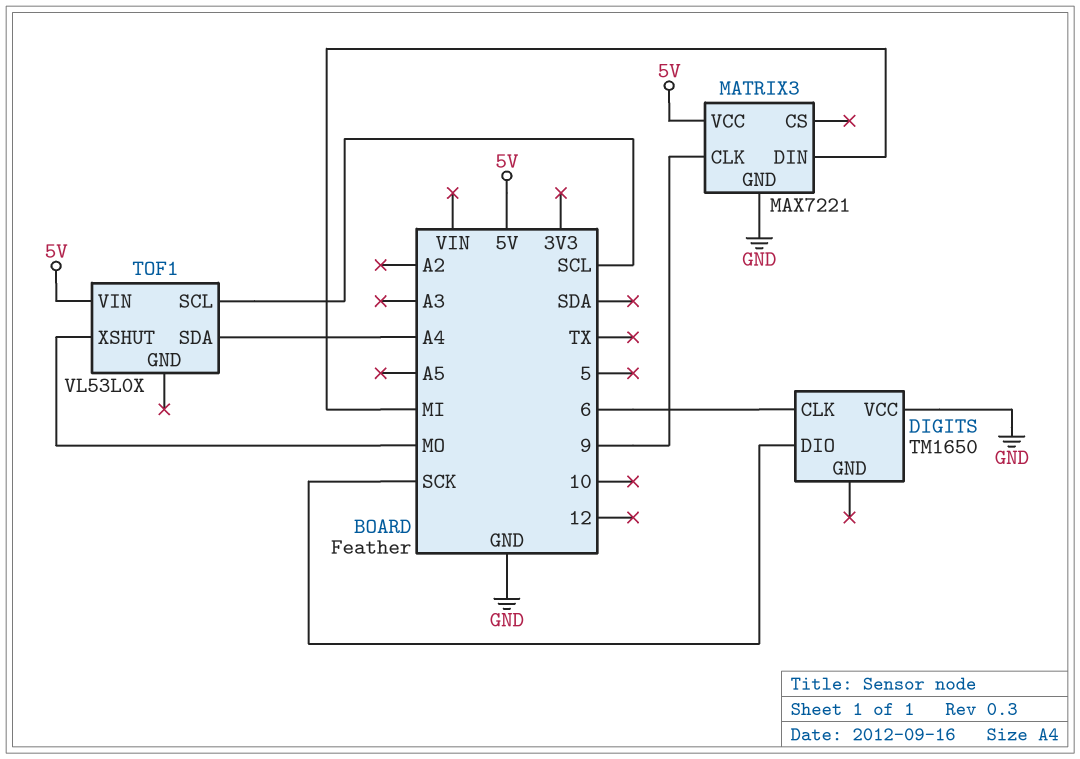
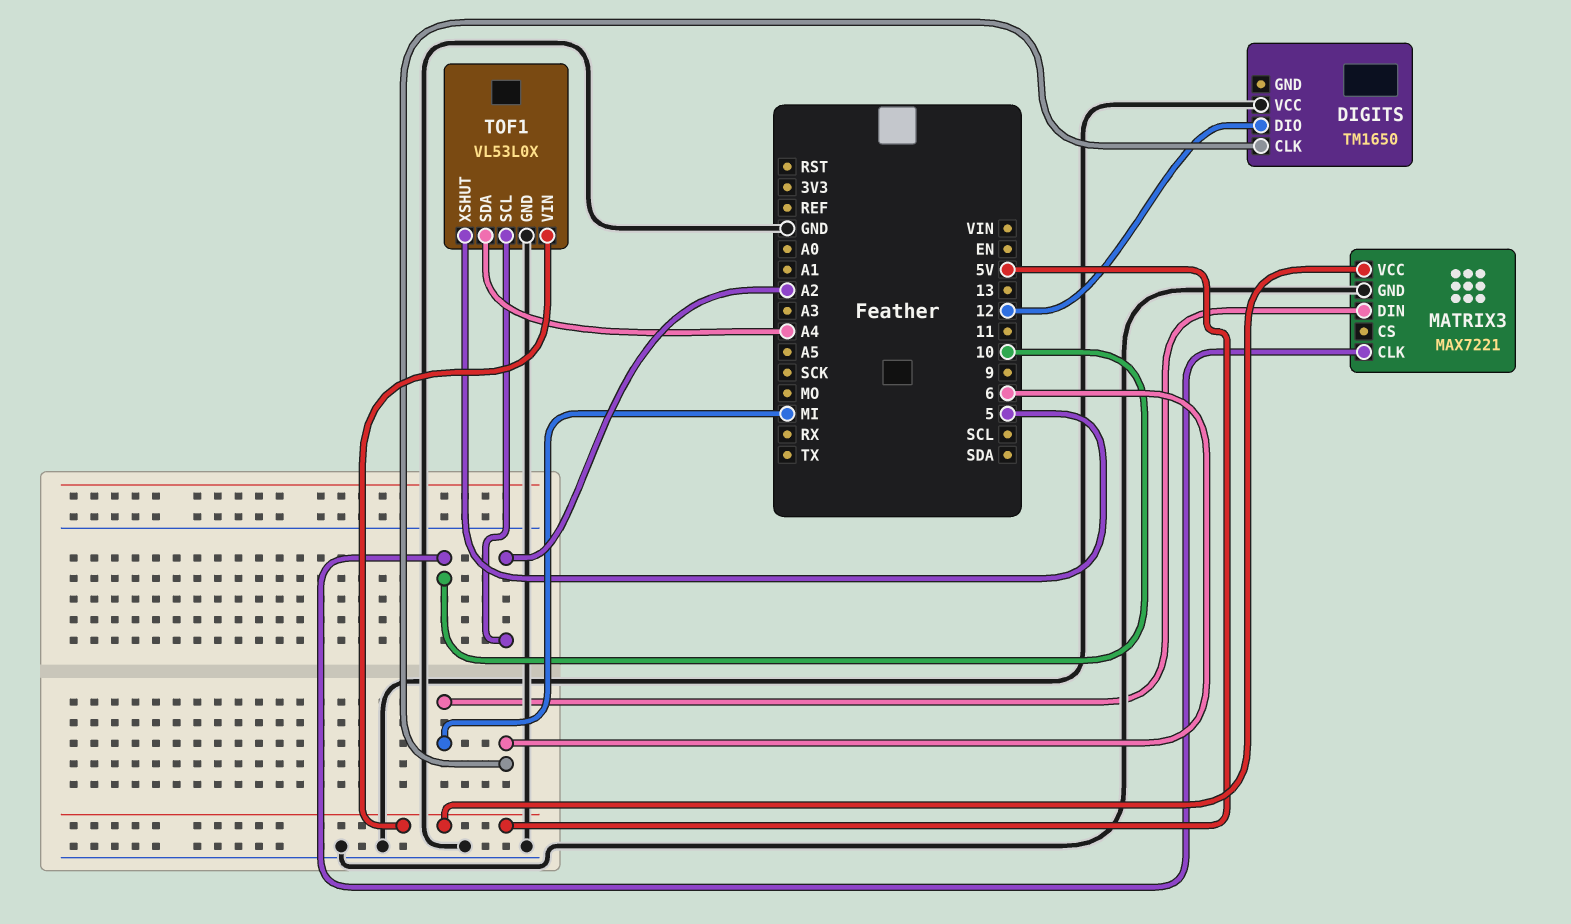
DIGITS pin DIO: SCK -> 12
MATRIX3 pin CLK: 9 -> 10
TOF1 pin GND: none -> GND
TOF1 pin SCL: SCL -> A2
TOF1 pin XSHUT: MO -> 5

